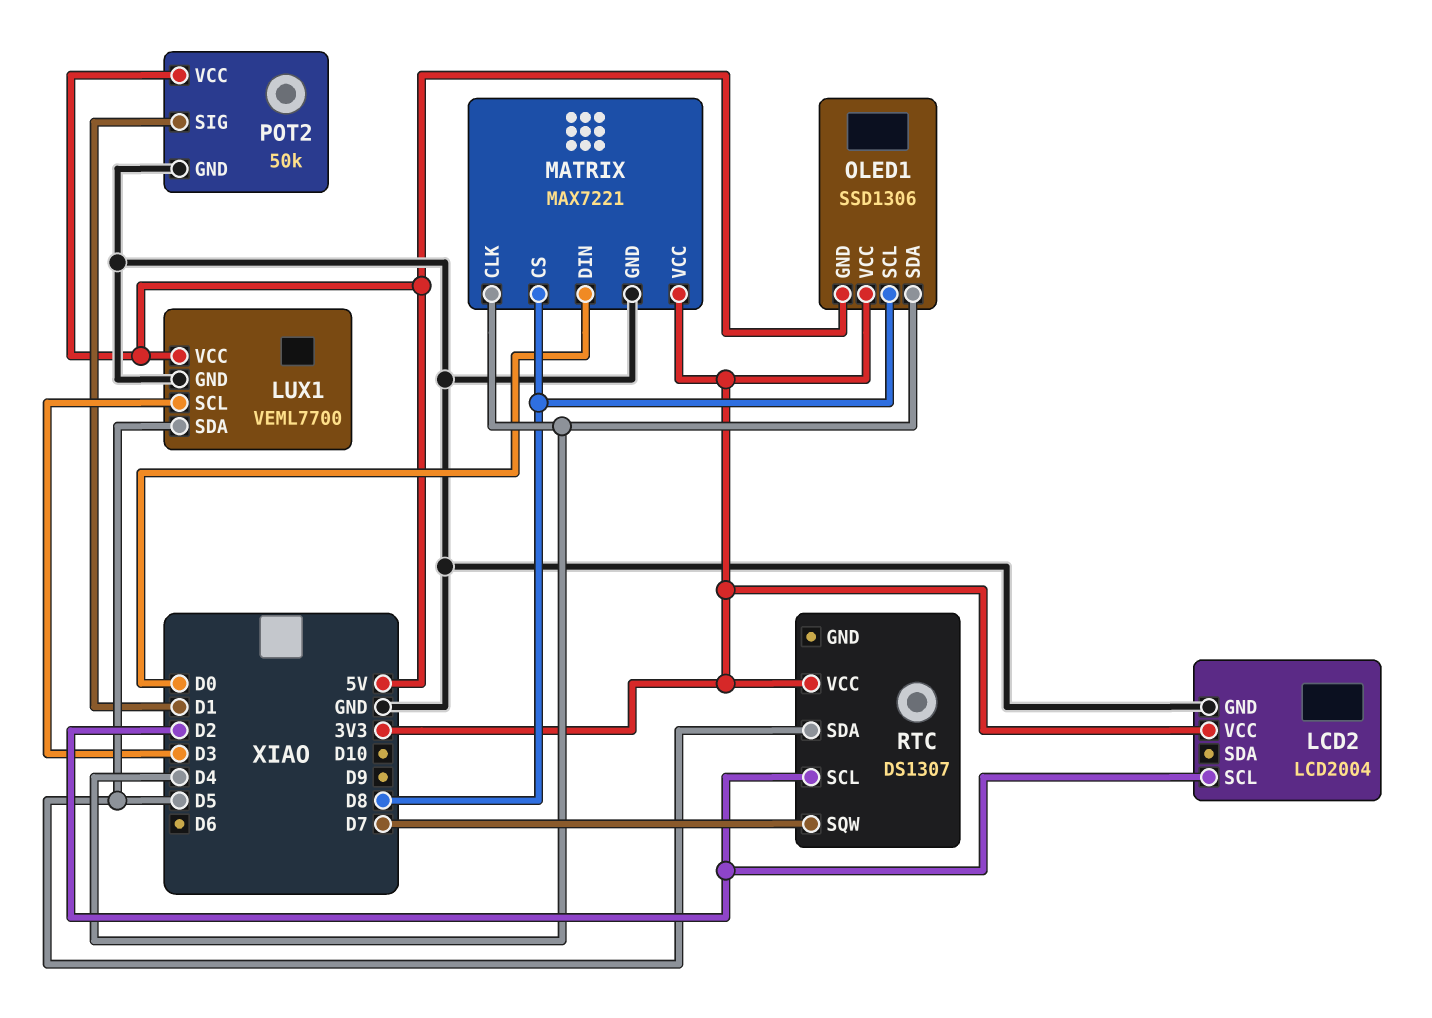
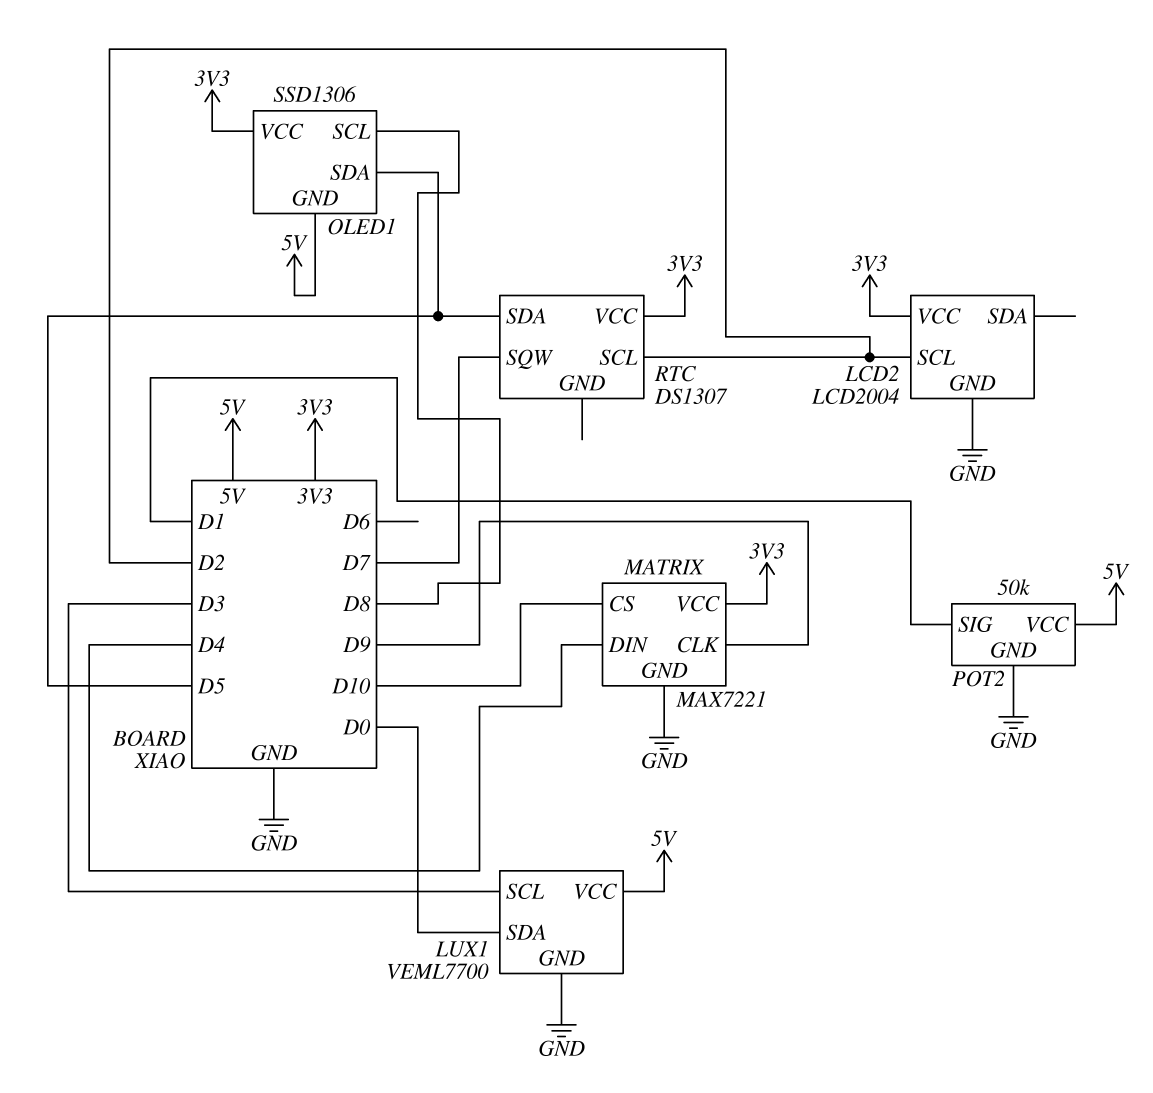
LUX1 pin SDA: D5 -> D0
MATRIX pin CLK: D4 -> D9
MATRIX pin CS: D8 -> D10
MATRIX pin DIN: D0 -> D4
OLED1 pin SDA: D4 -> D5

